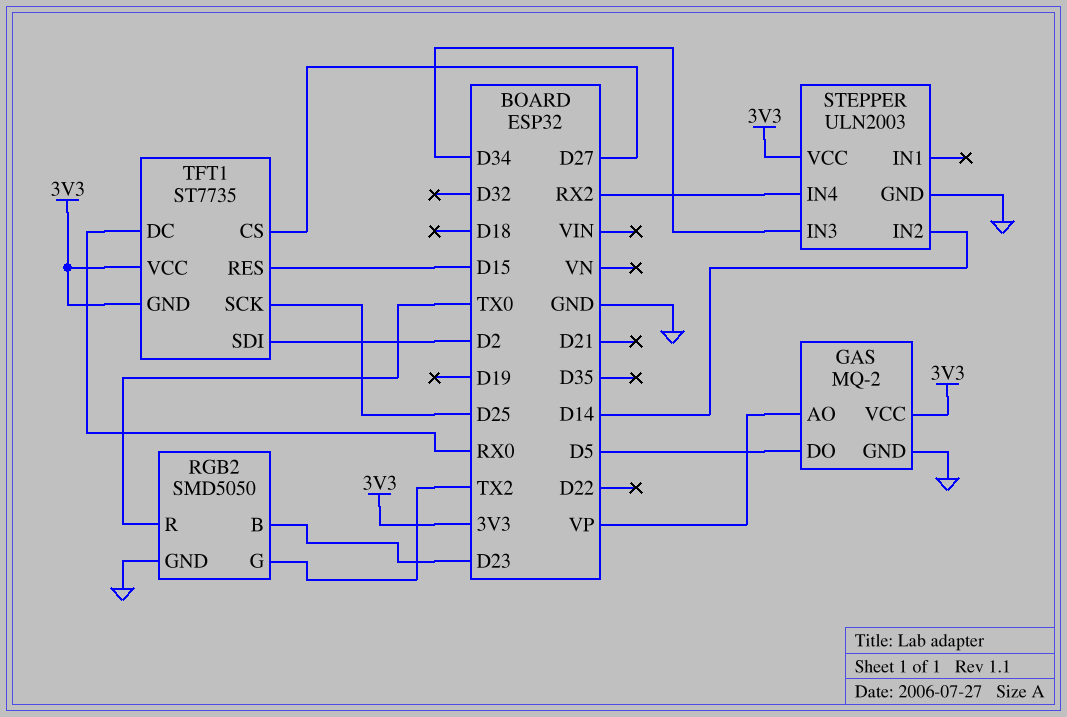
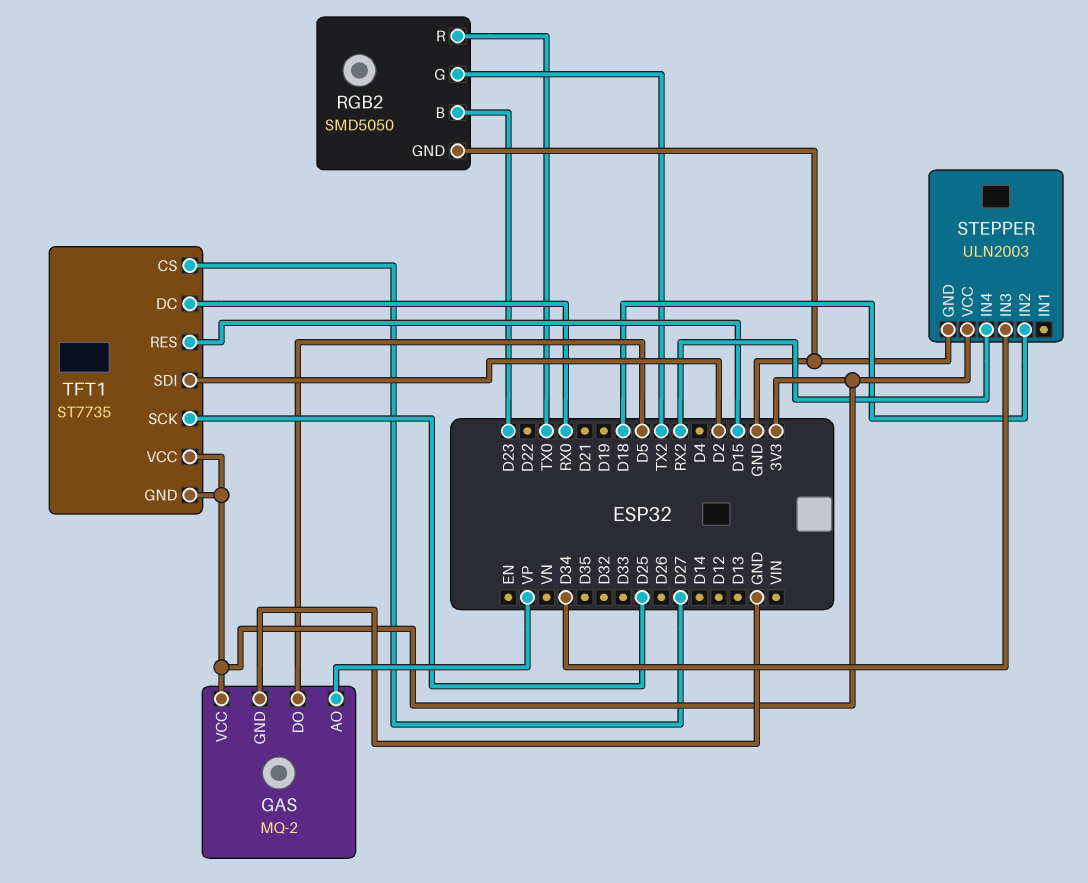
STEPPER pin IN2: D14 -> D18

